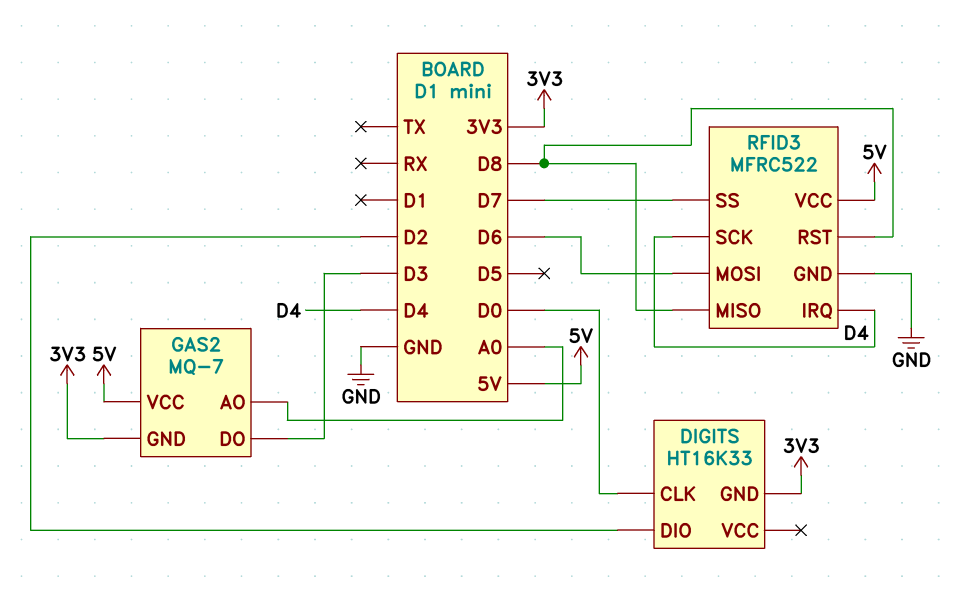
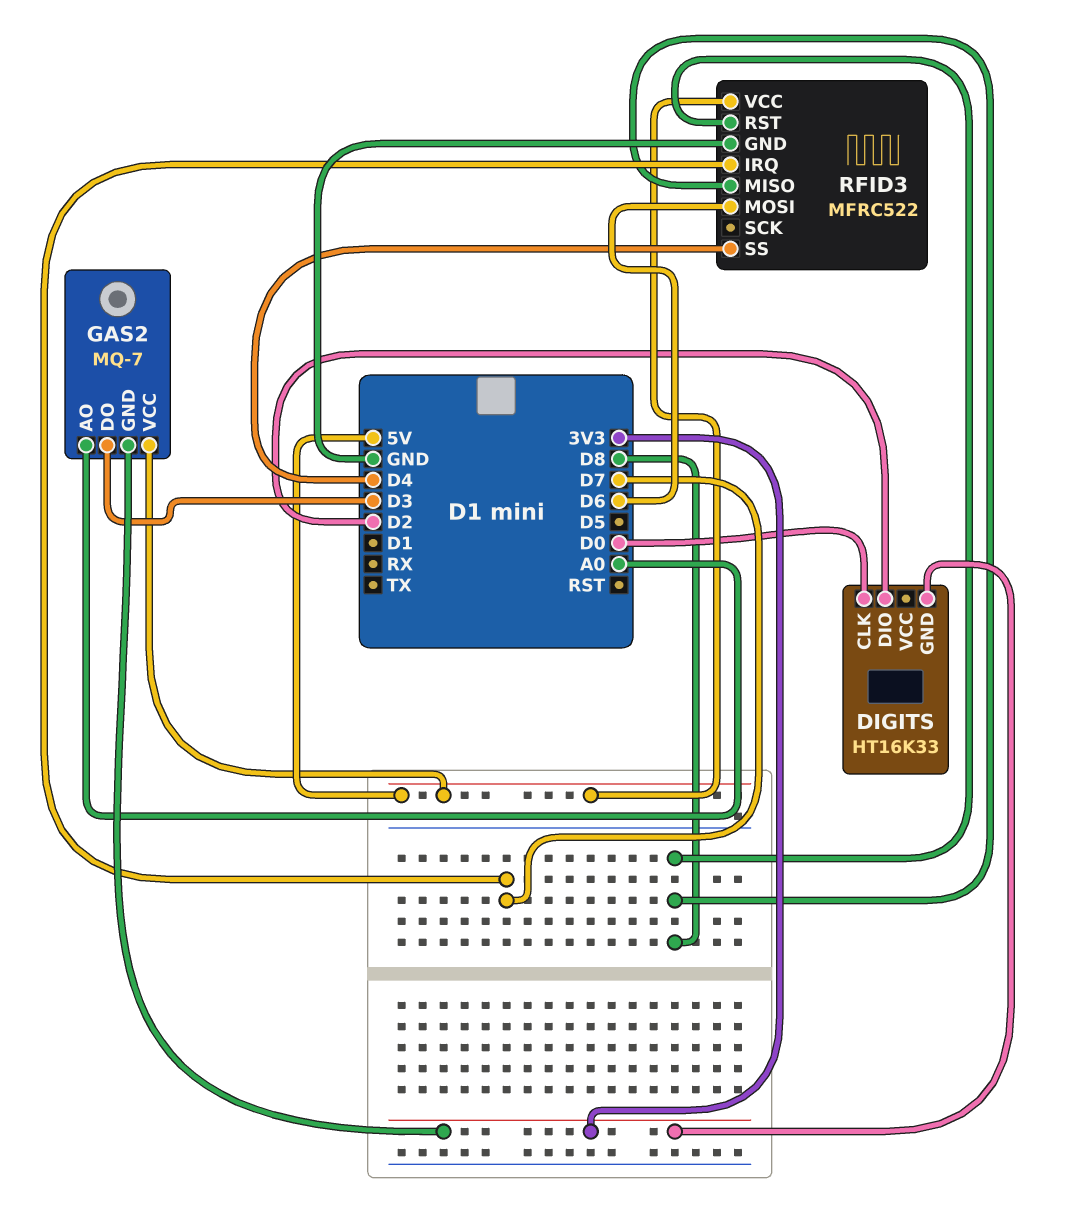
RFID3 pin IRQ: D4 -> D7
RFID3 pin SCK: D4 -> none
RFID3 pin SS: D7 -> D4

